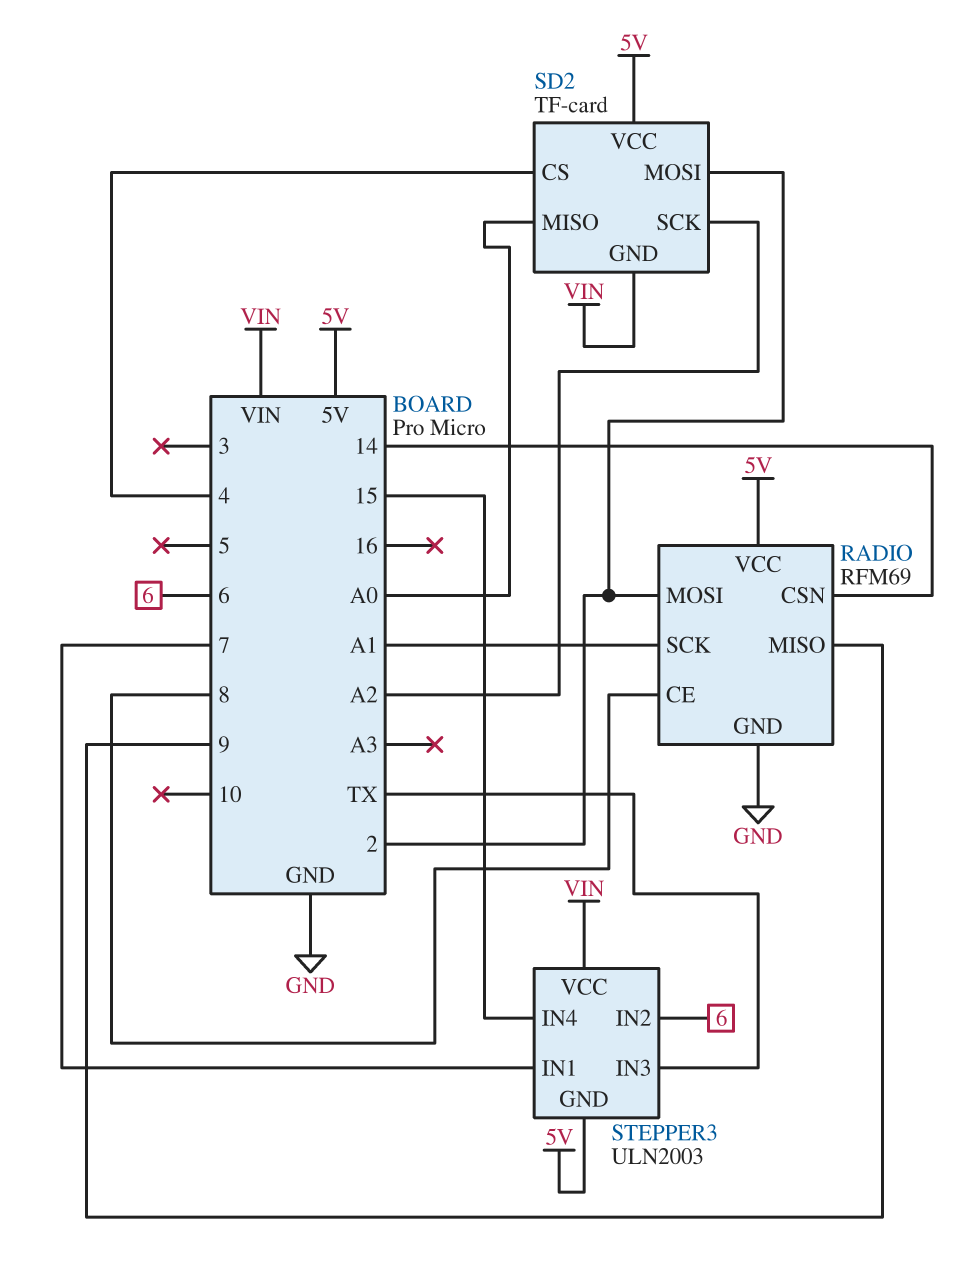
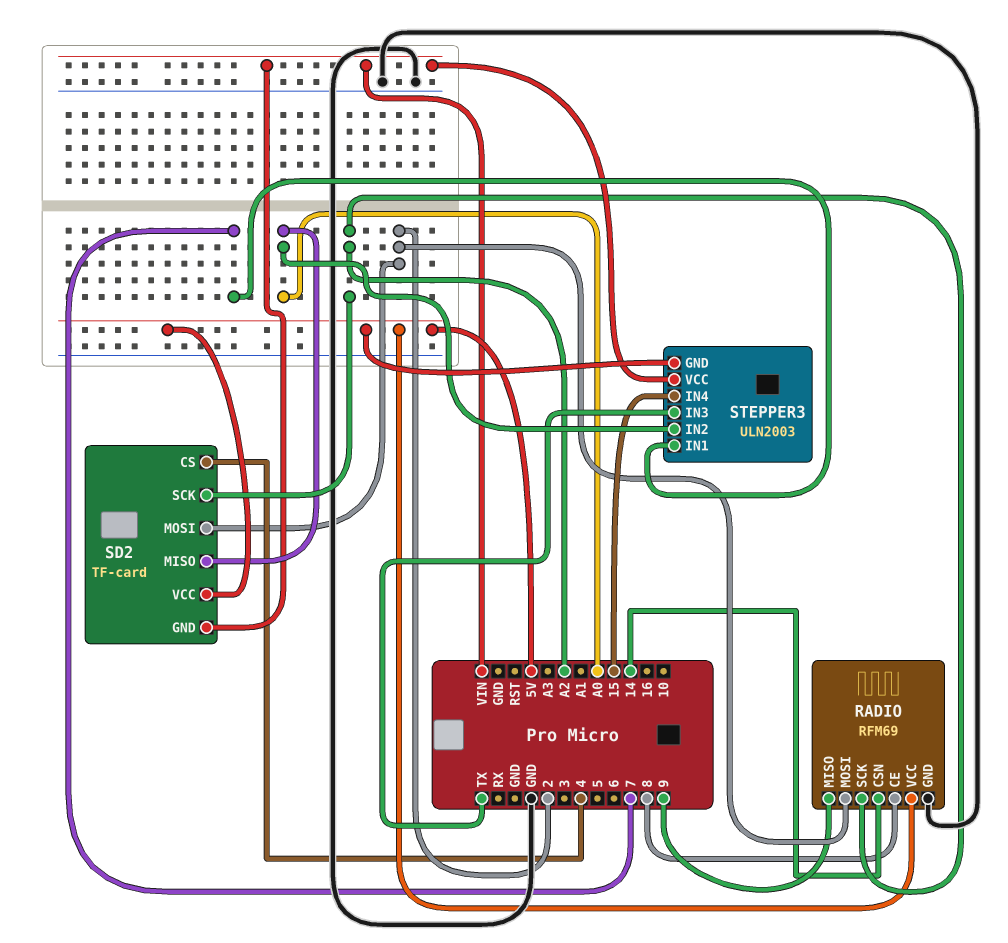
RADIO pin SCK: A1 -> A2
STEPPER3 pin IN2: 6 -> A0

